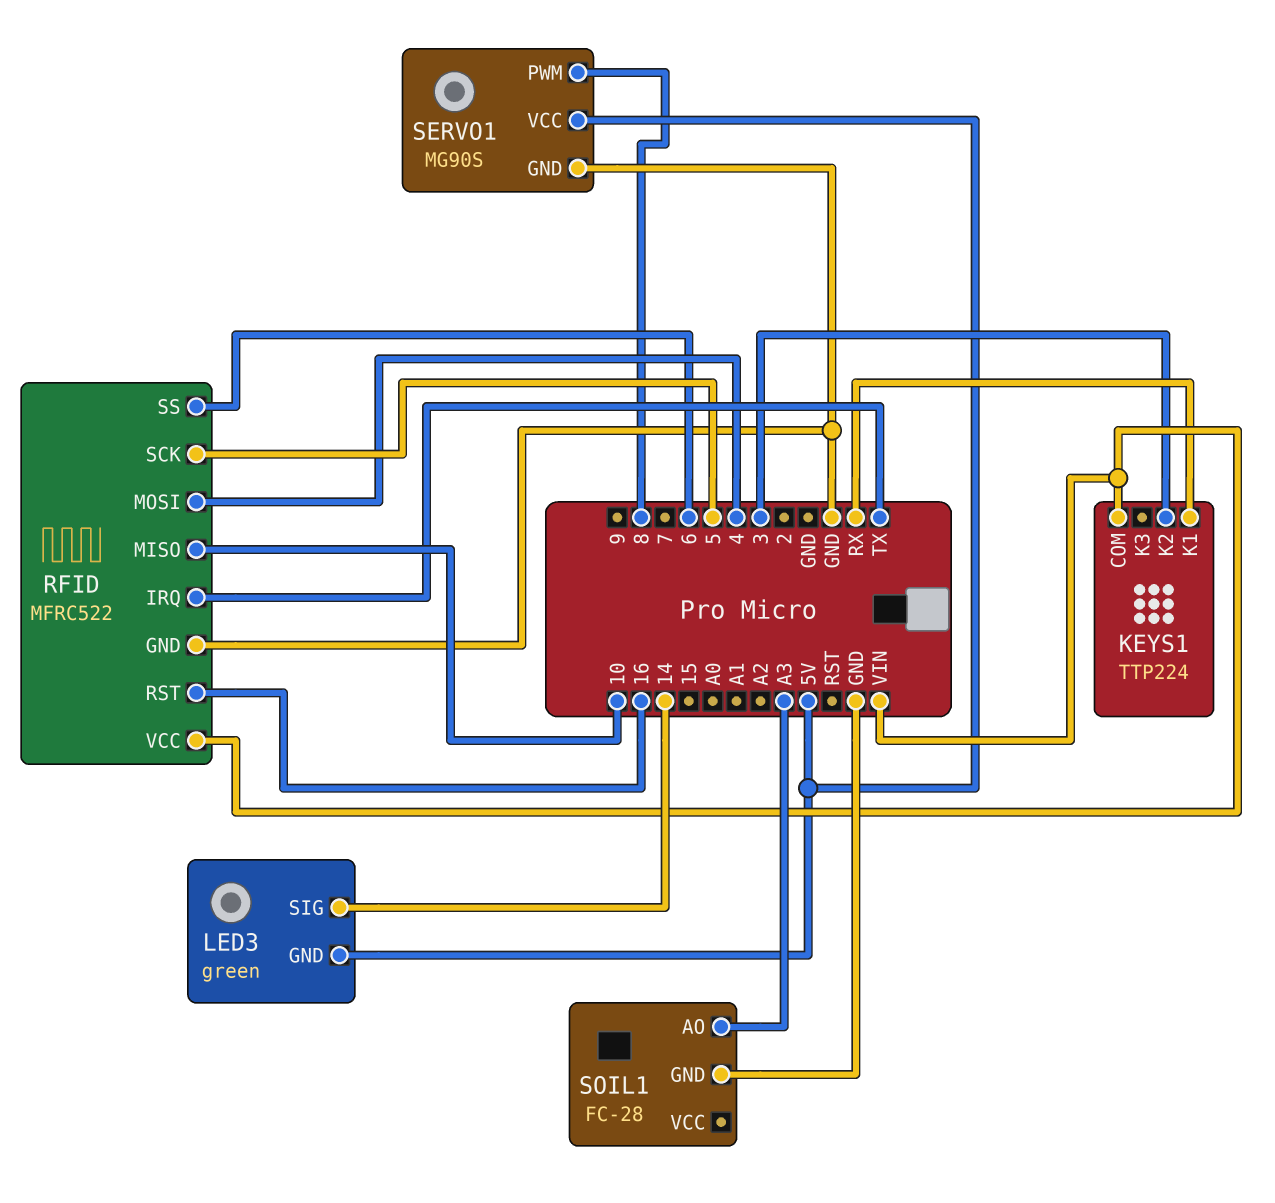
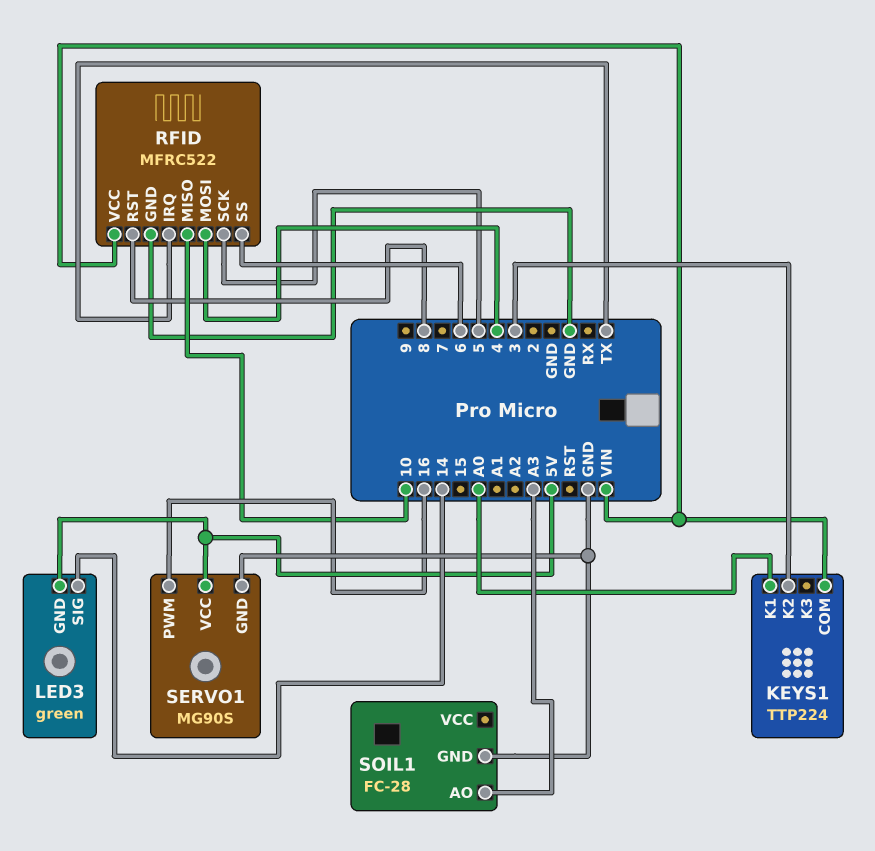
KEYS1 pin K1: RX -> A0
RFID pin RST: 16 -> 8
SERVO1 pin PWM: 8 -> 16

